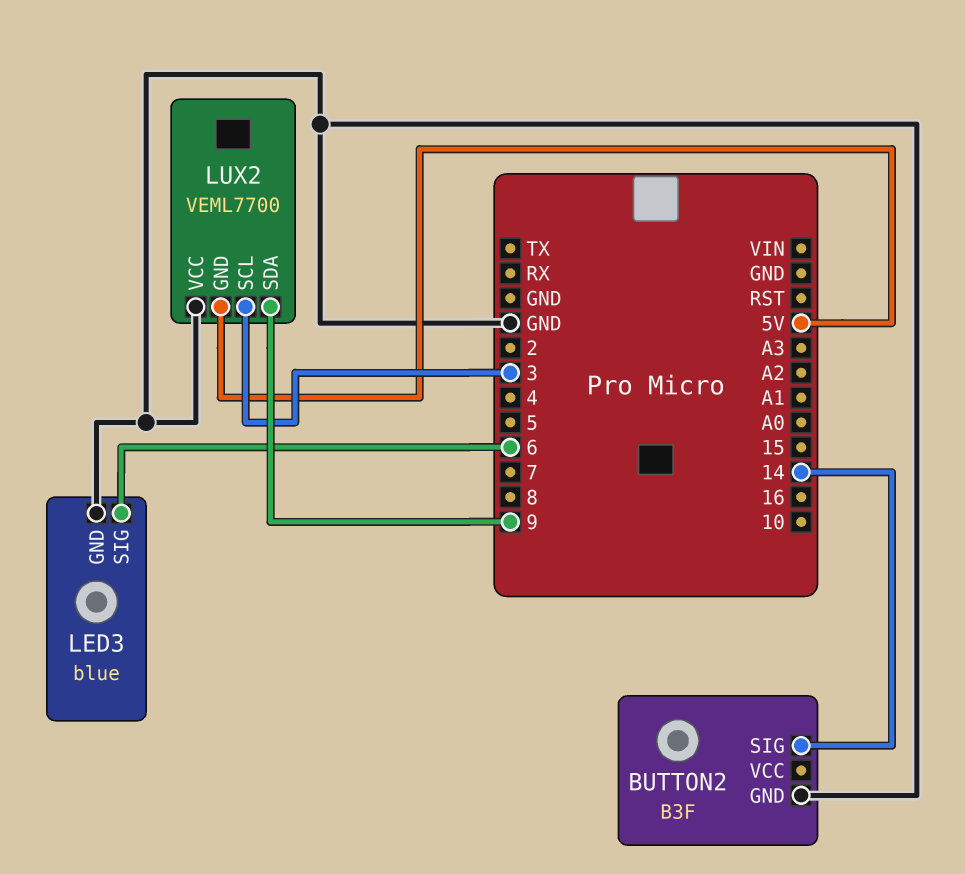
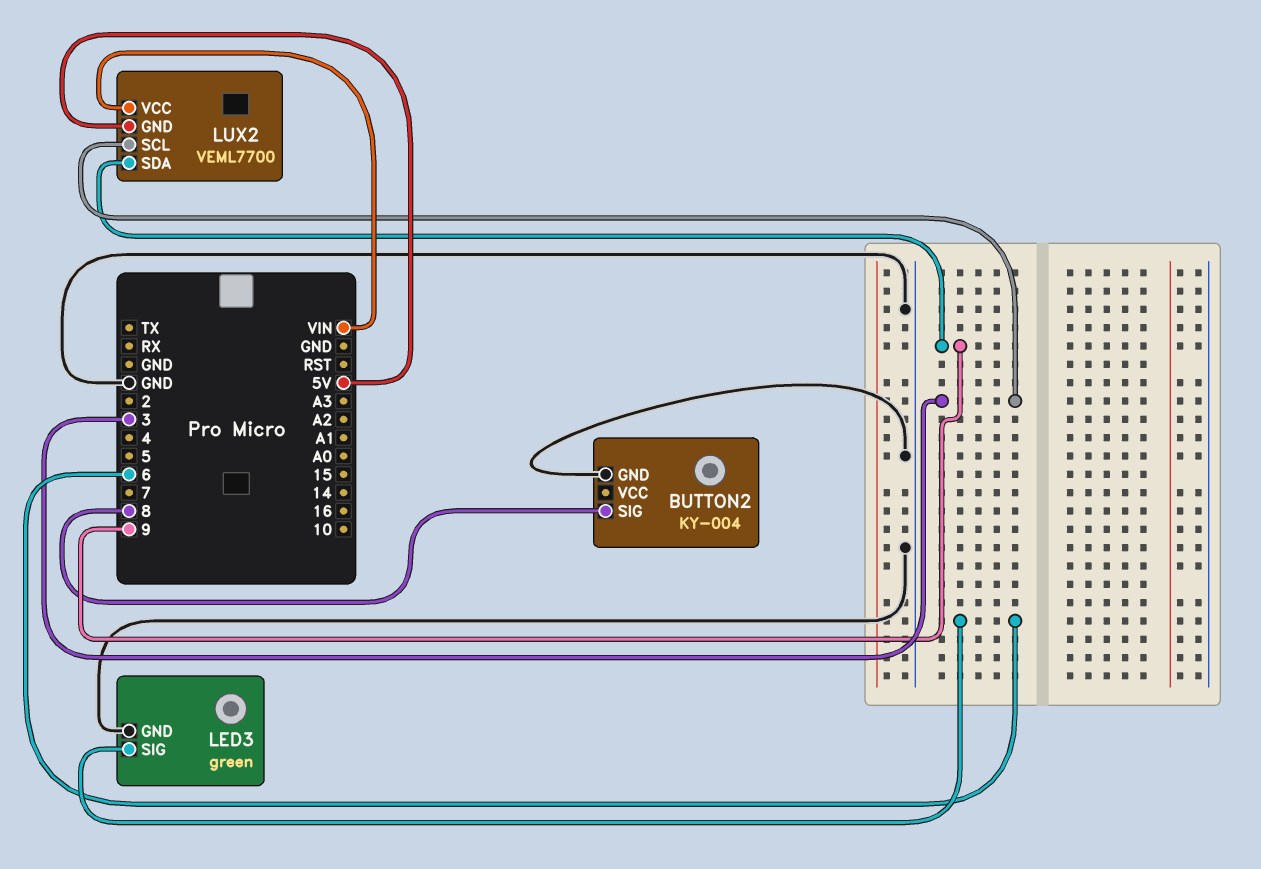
BUTTON2: B3F -> KY-004
BUTTON2 pin SIG: 14 -> 8
LED3: blue -> green
LUX2 pin VCC: GND -> VIN

